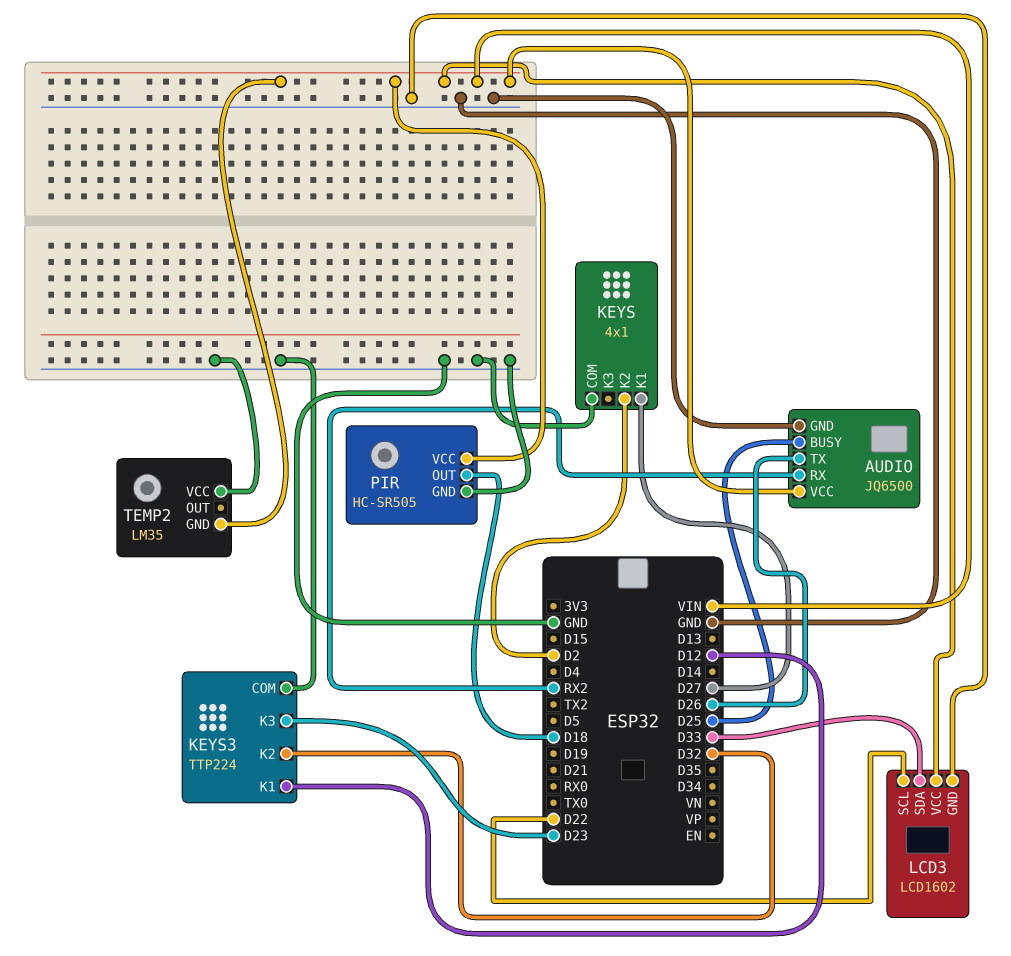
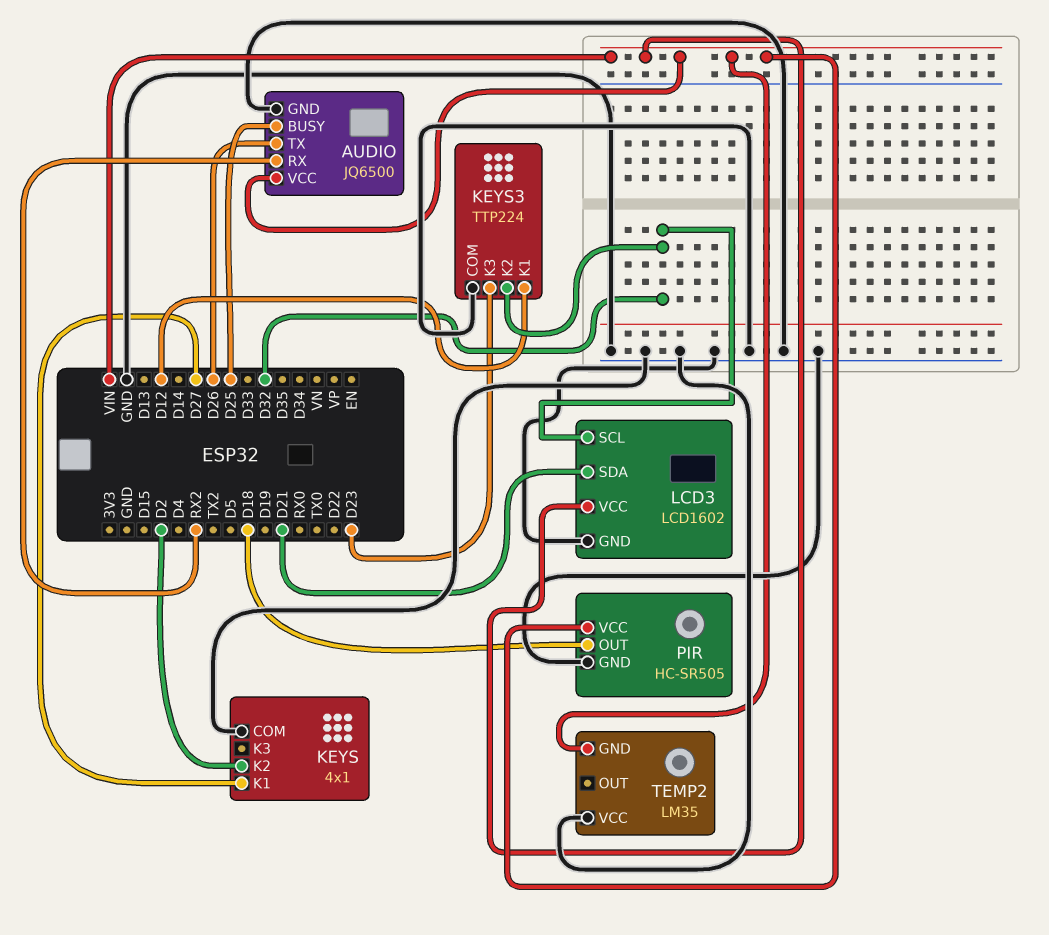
LCD3 pin SCL: D22 -> D32
LCD3 pin SDA: D33 -> D21

